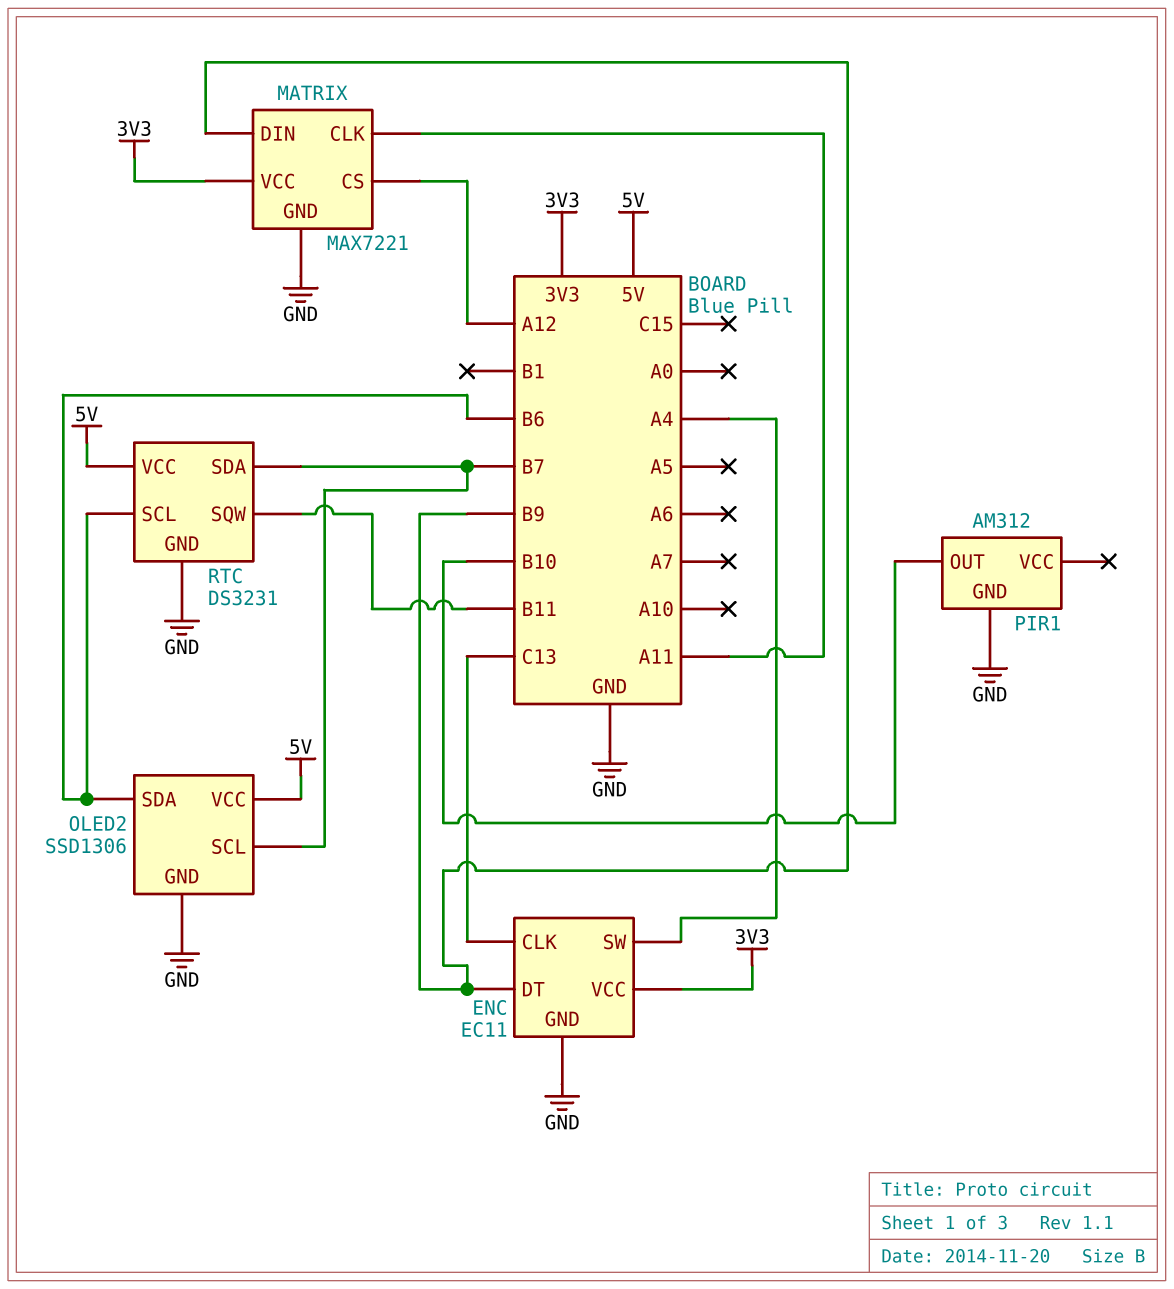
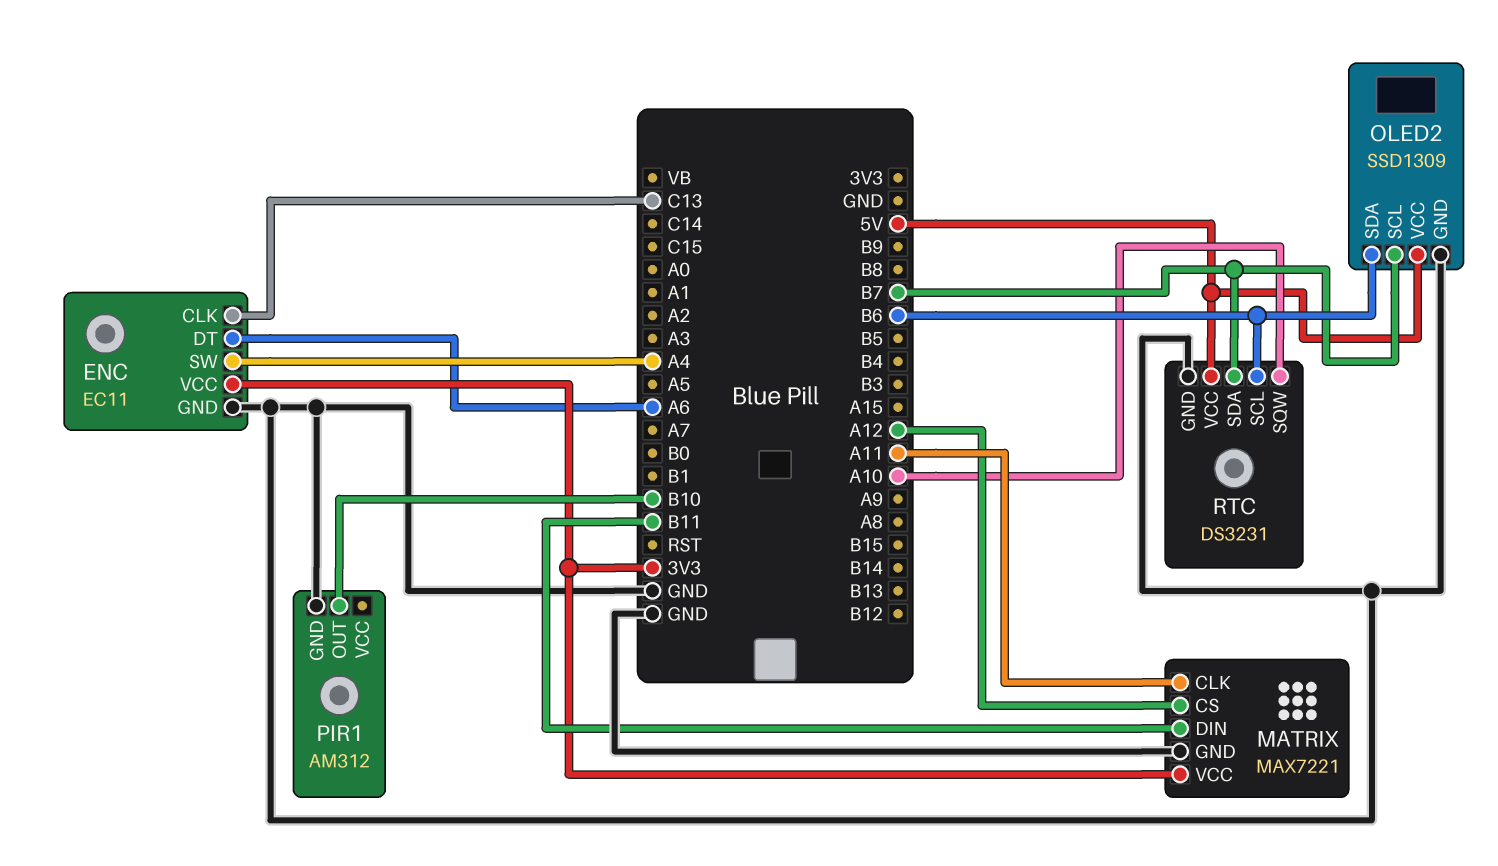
ENC pin DT: B9 -> A6
MATRIX pin DIN: B9 -> B11
OLED2: SSD1306 -> SSD1309
RTC pin SQW: B11 -> A10

